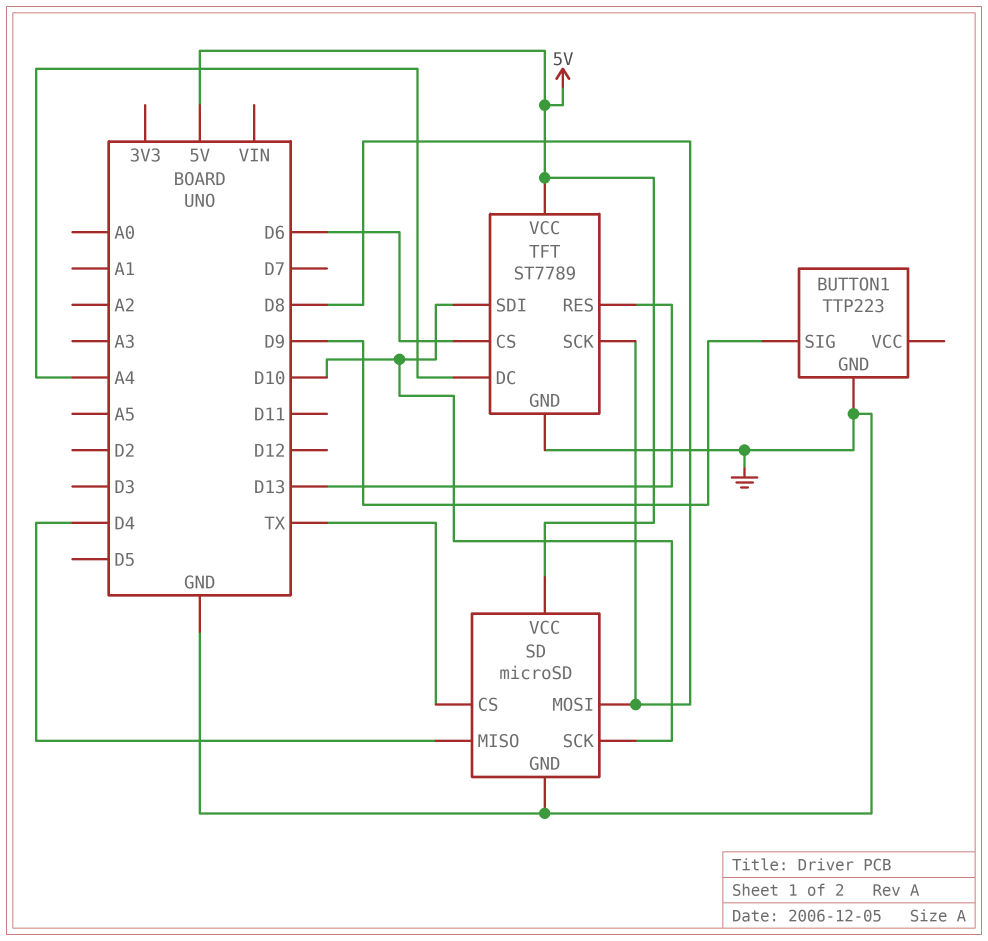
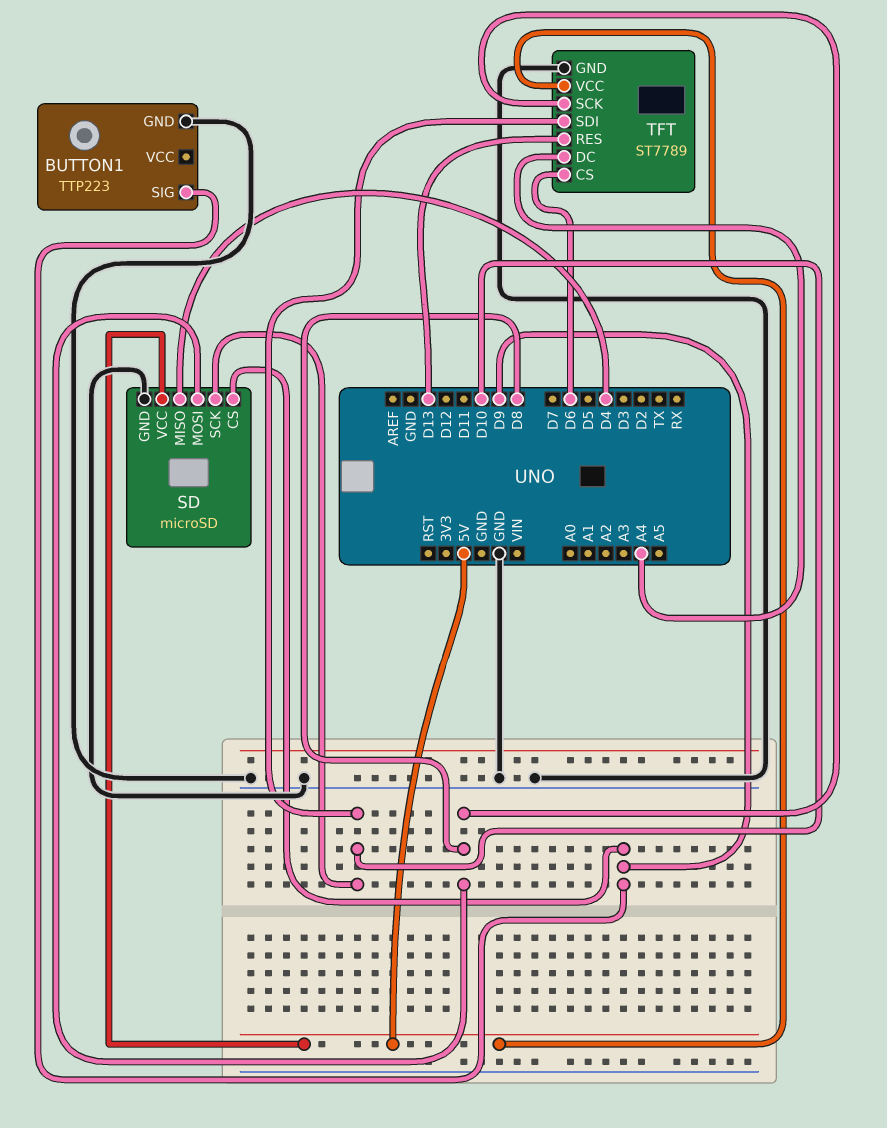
SD pin CS: TX -> D9

